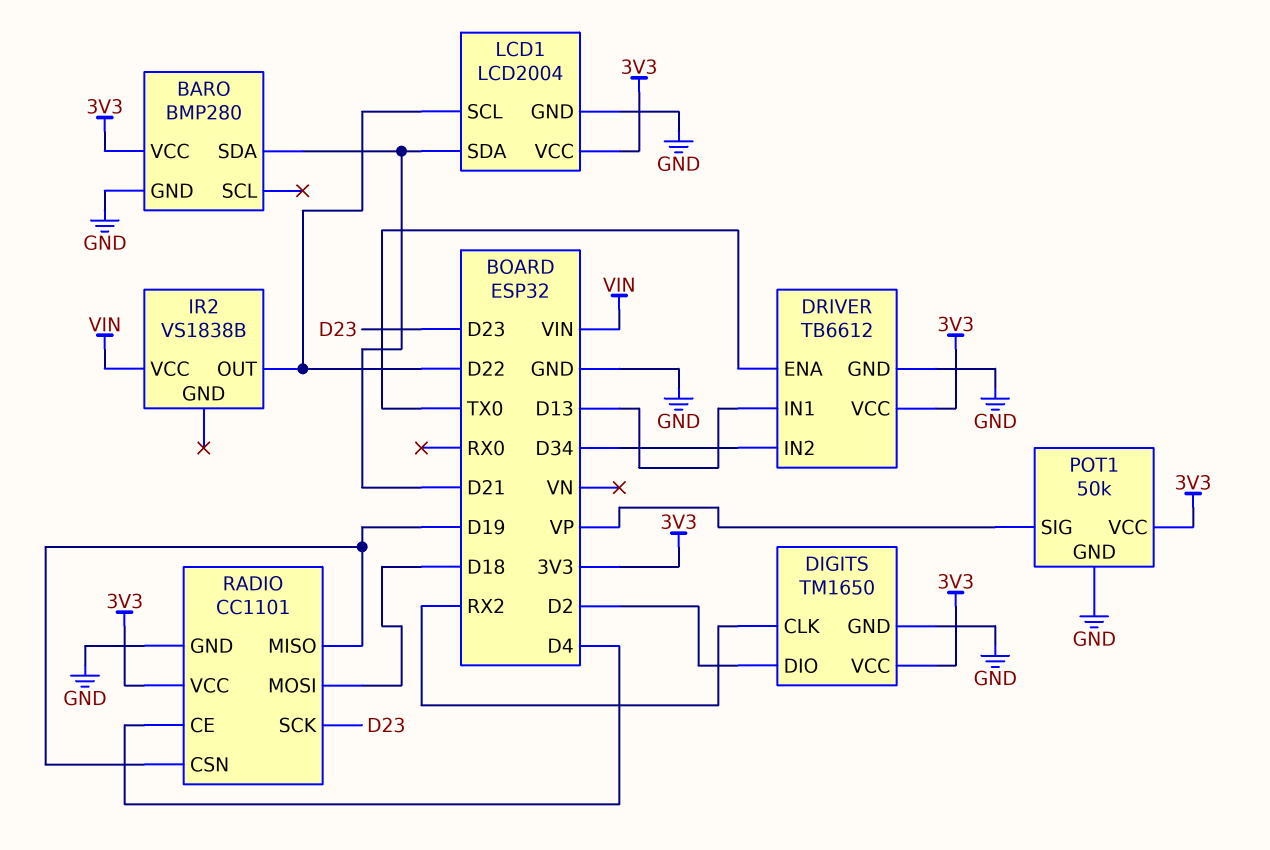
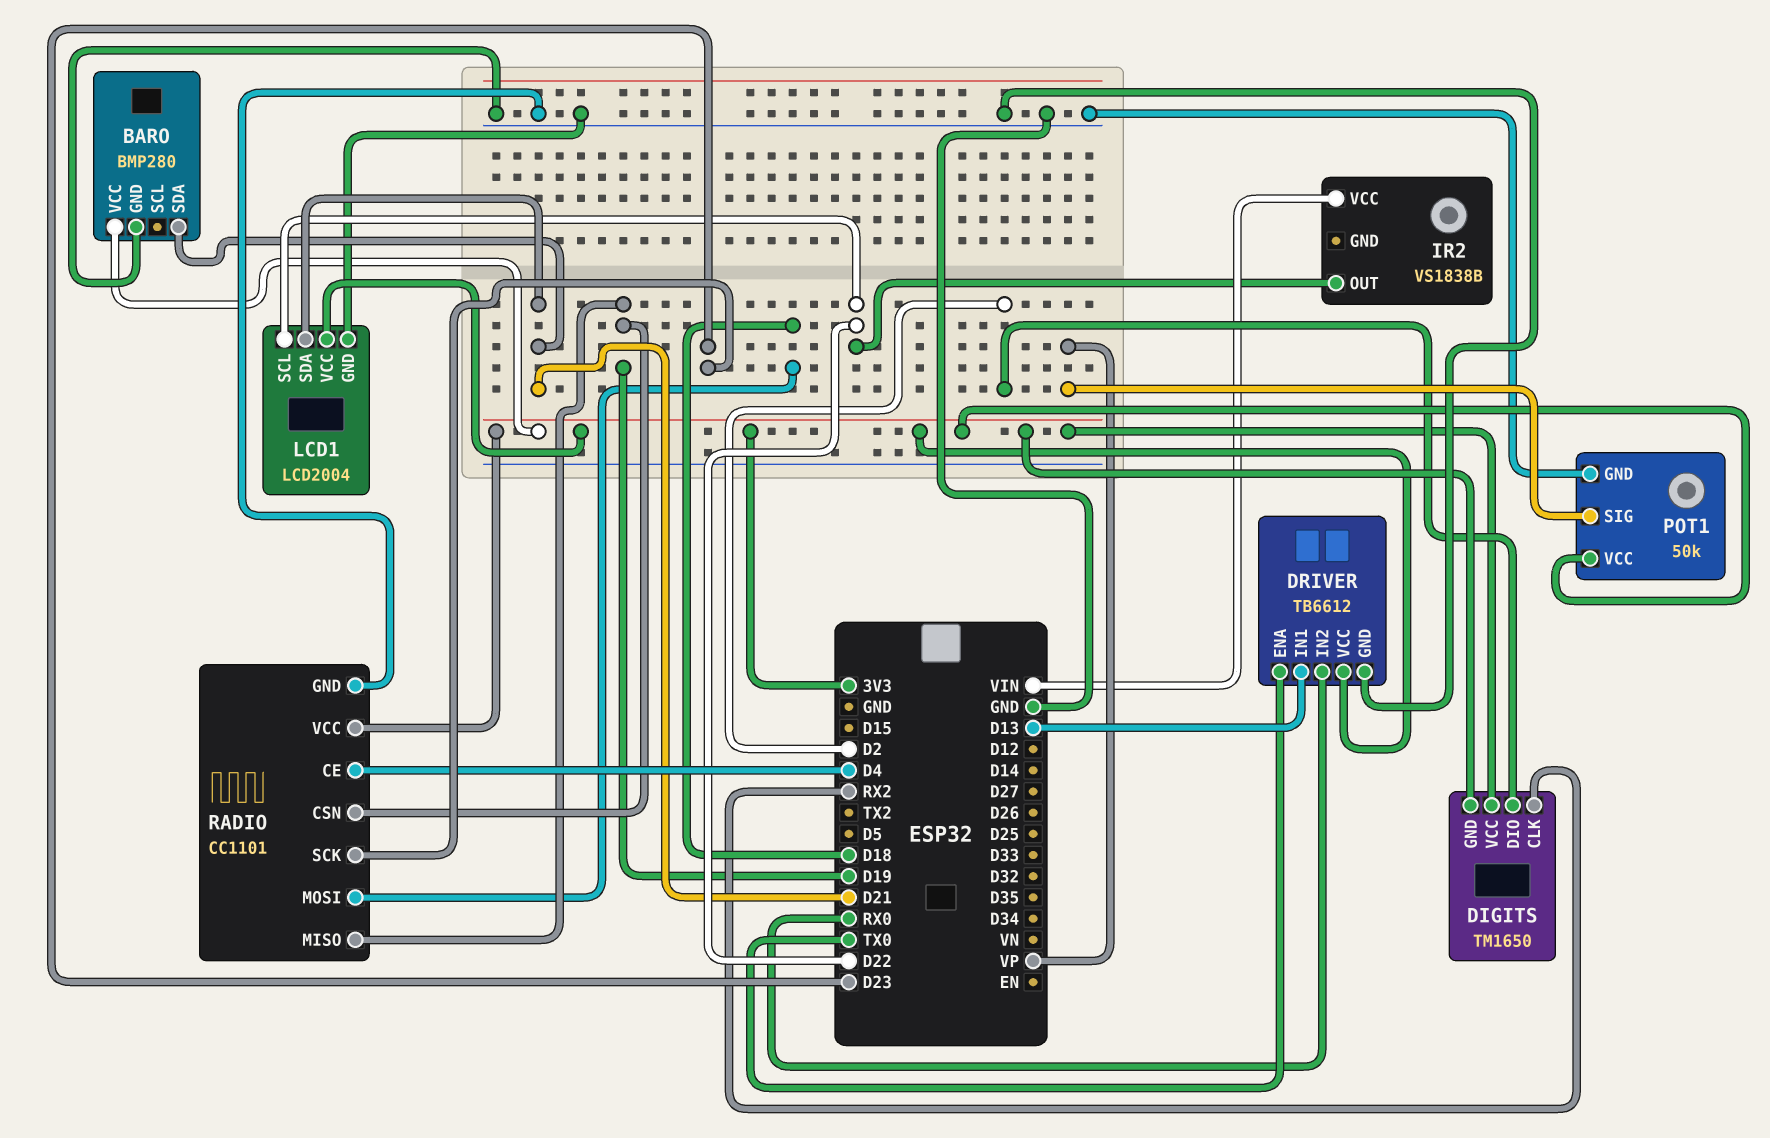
DIGITS pin GND: GND -> 3V3
DRIVER pin IN2: D34 -> RX0

